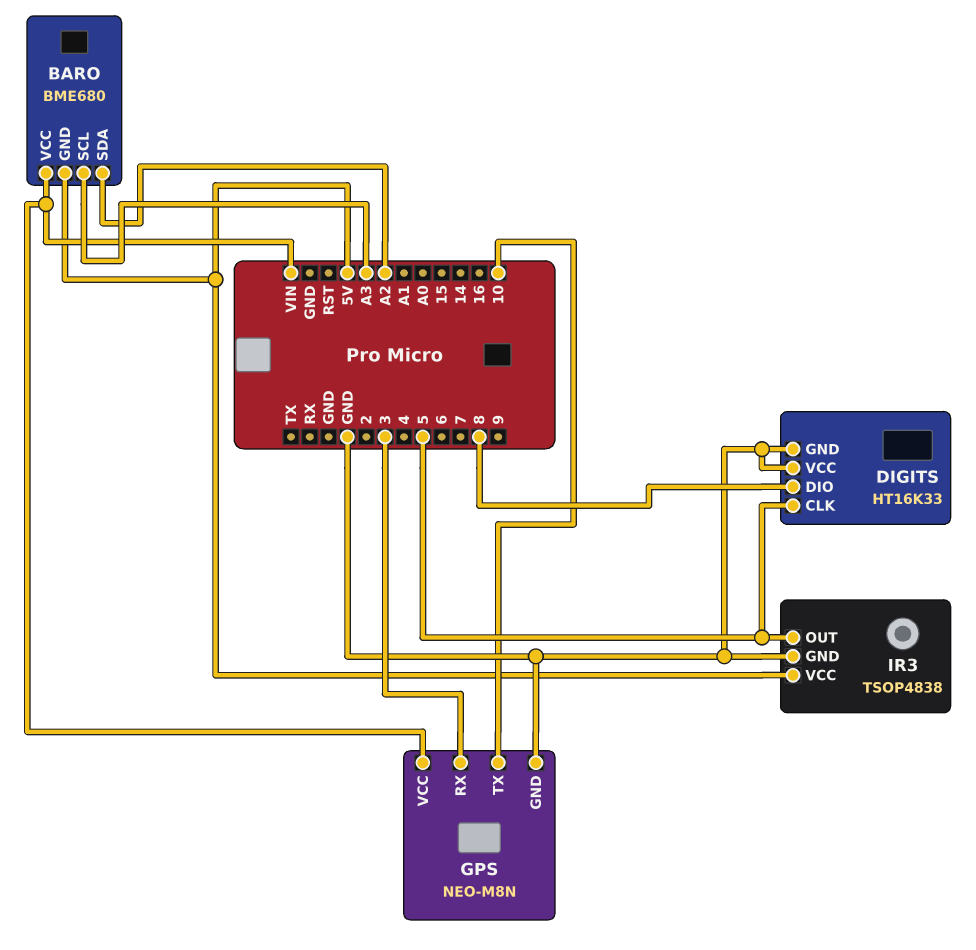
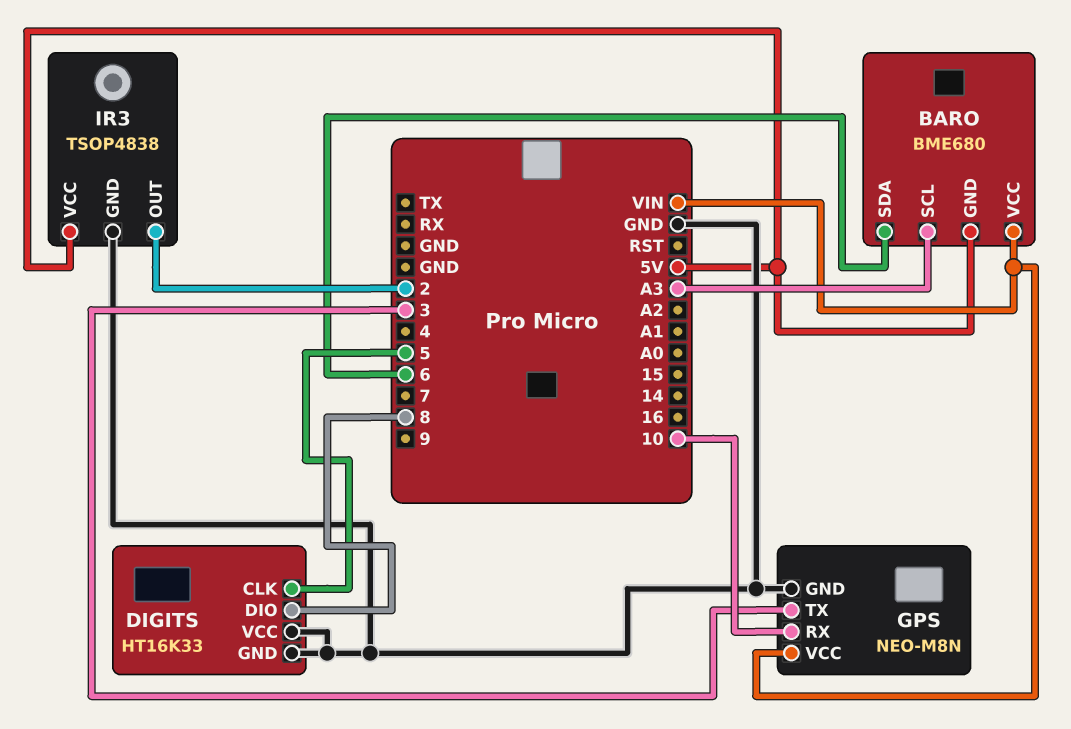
BARO pin SDA: A2 -> 6
GPS pin RX: 3 -> 10
GPS pin TX: 10 -> 3
IR3 pin OUT: 5 -> 2

